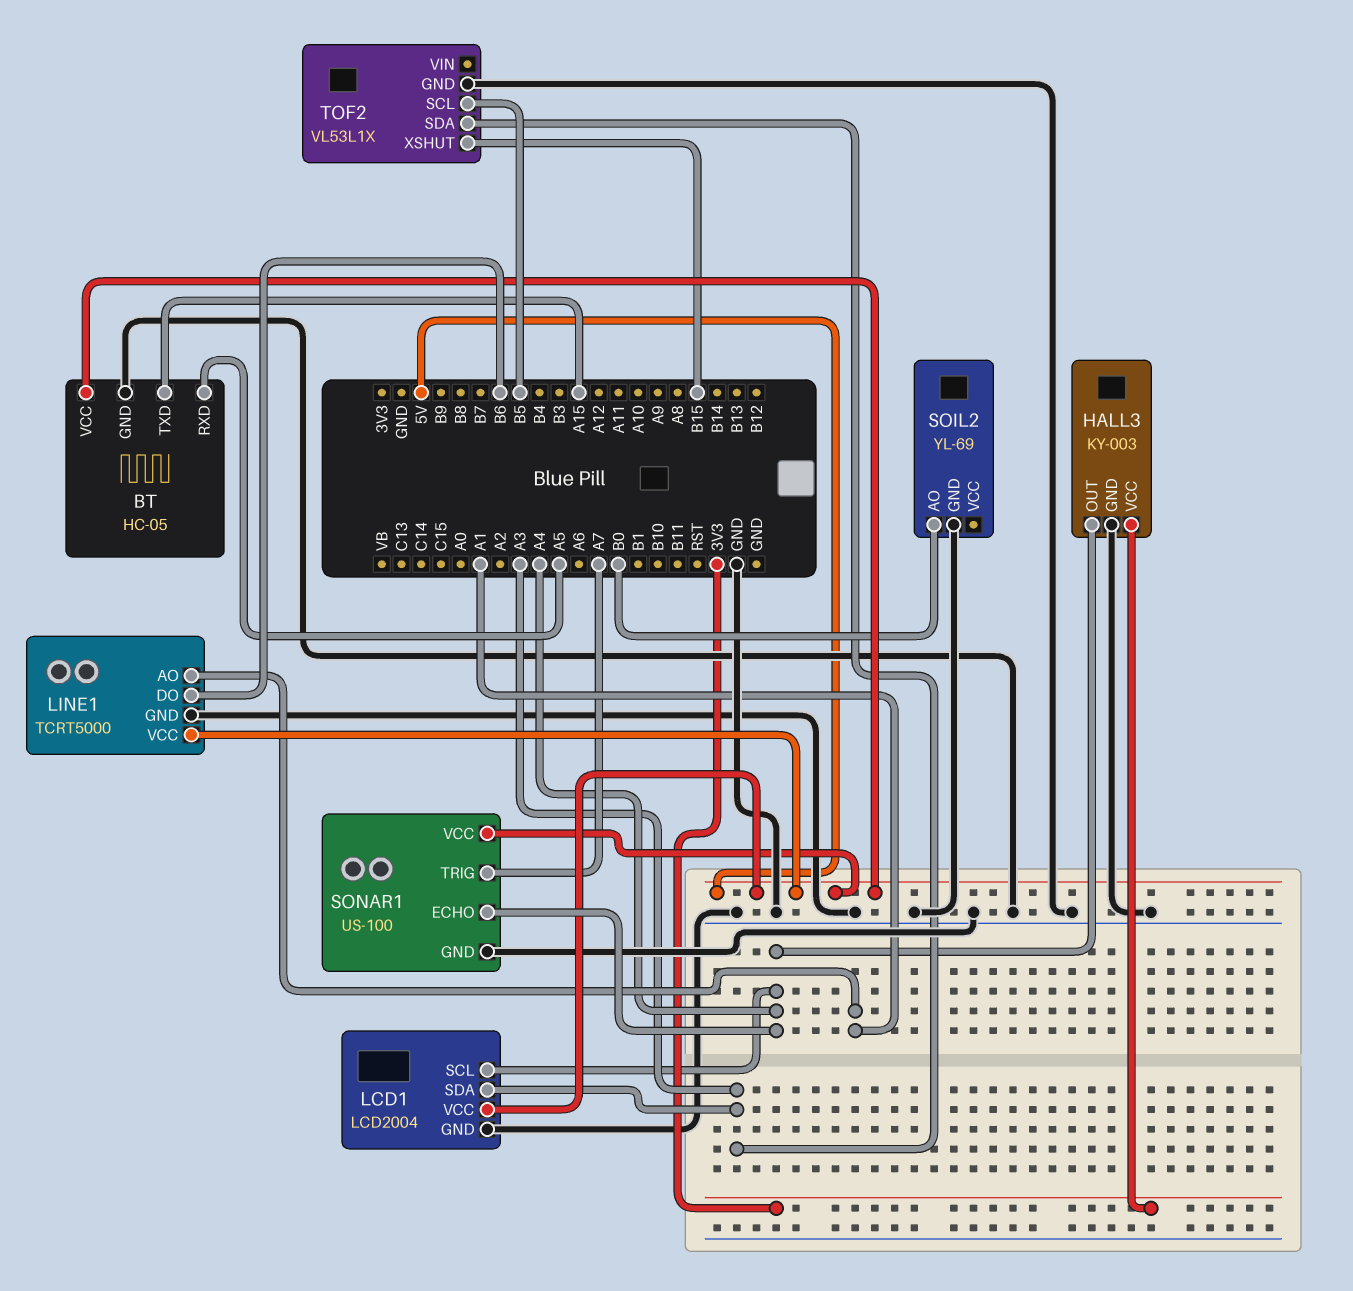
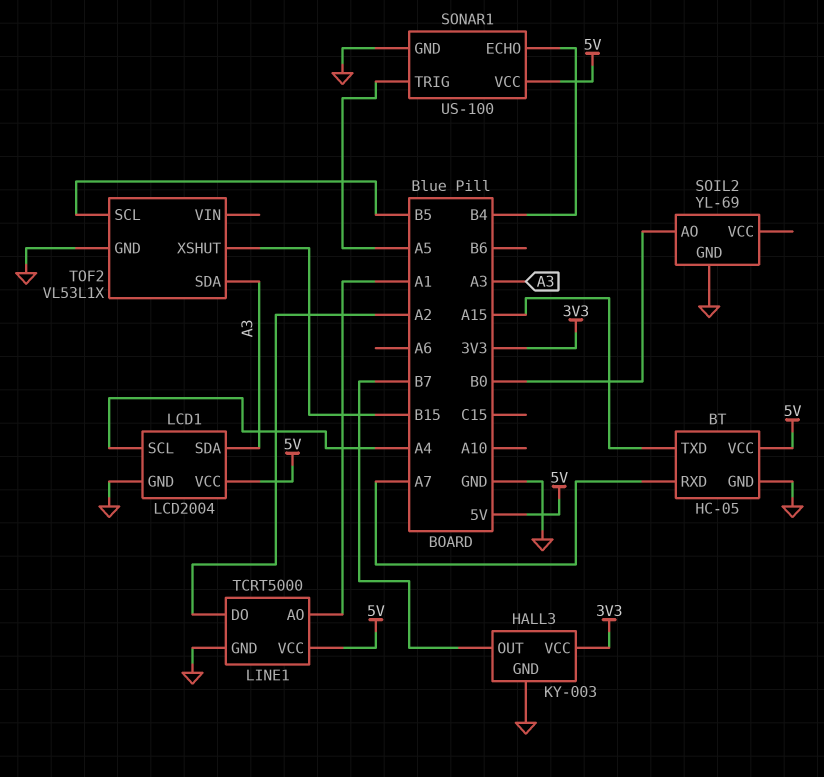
BT pin RXD: A5 -> A7
HALL3 pin OUT: A4 -> B7
LINE1 pin DO: B6 -> A2
SONAR1 pin ECHO: A4 -> B4
SONAR1 pin TRIG: A7 -> A5

